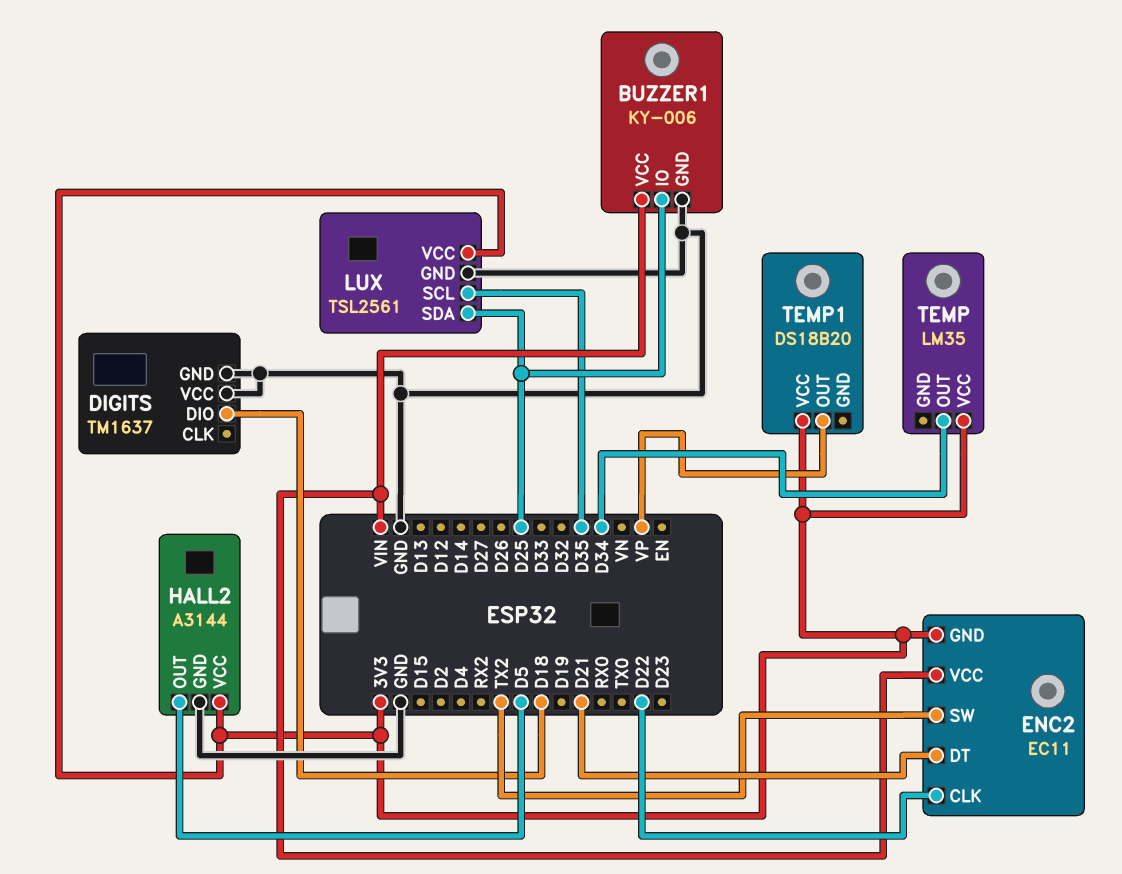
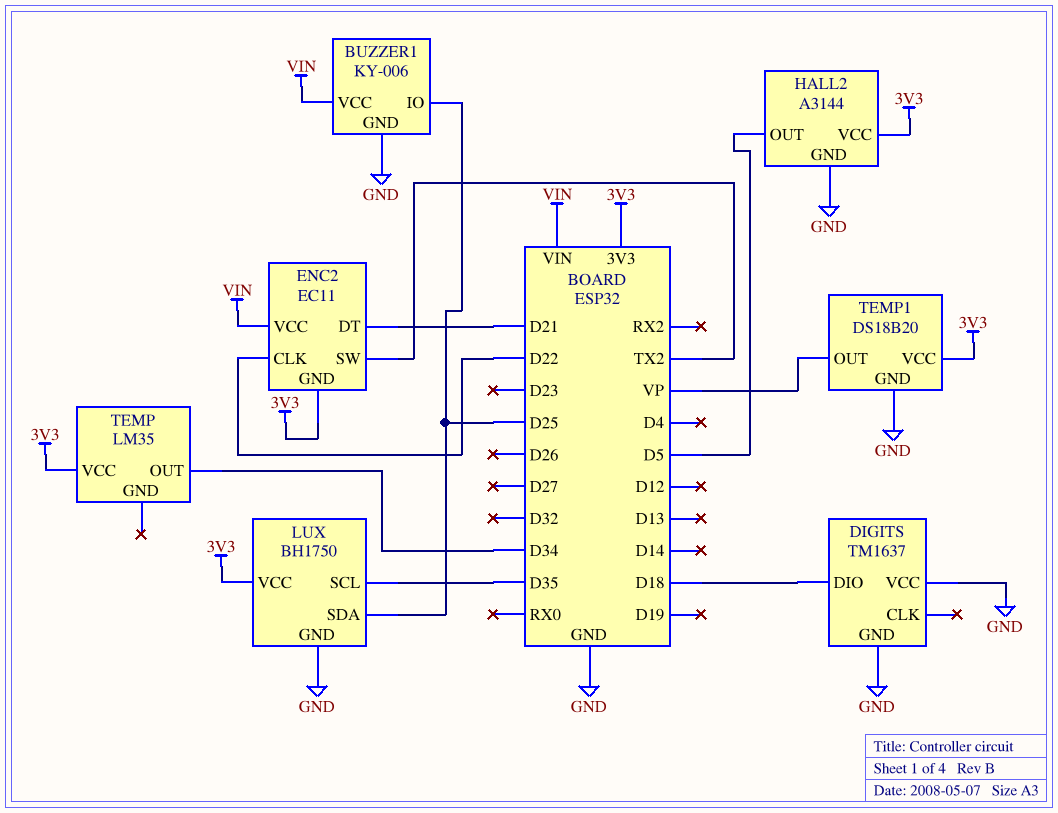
LUX: TSL2561 -> BH1750
TEMP1 pin GND: none -> GND

